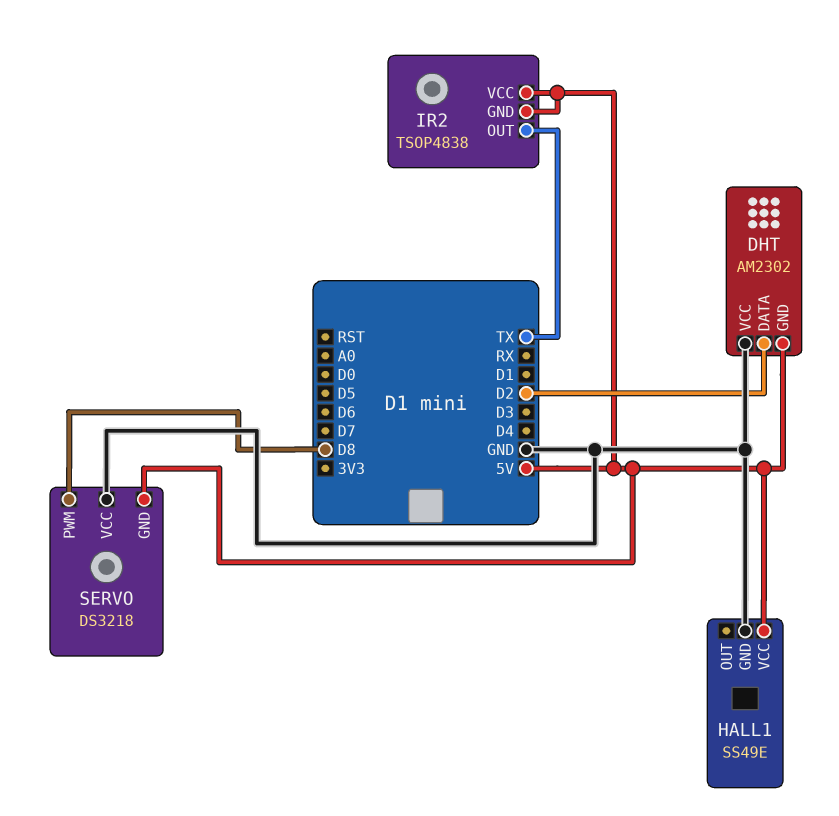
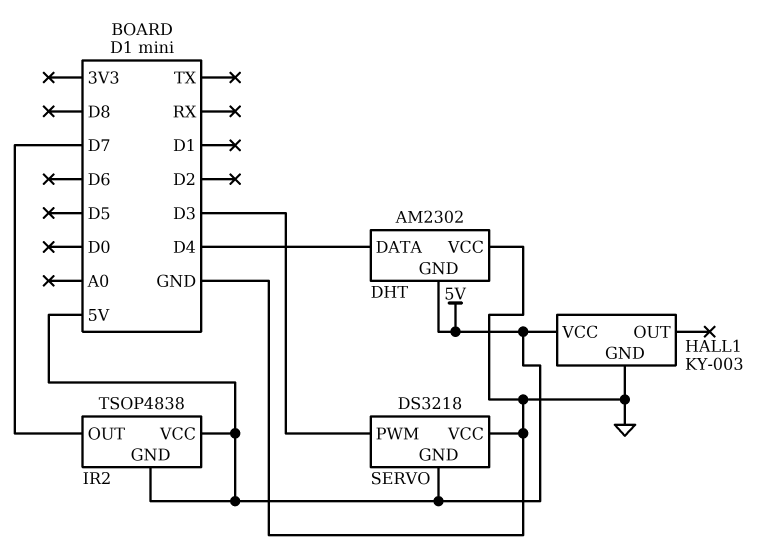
DHT pin DATA: D2 -> D4
HALL1: SS49E -> KY-003
IR2 pin OUT: TX -> D7
SERVO pin PWM: D8 -> D3

